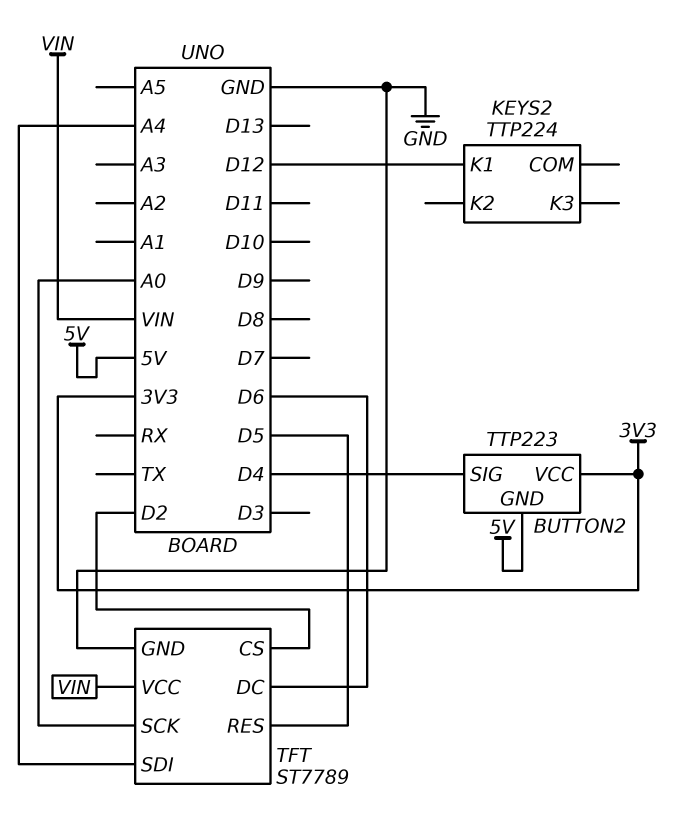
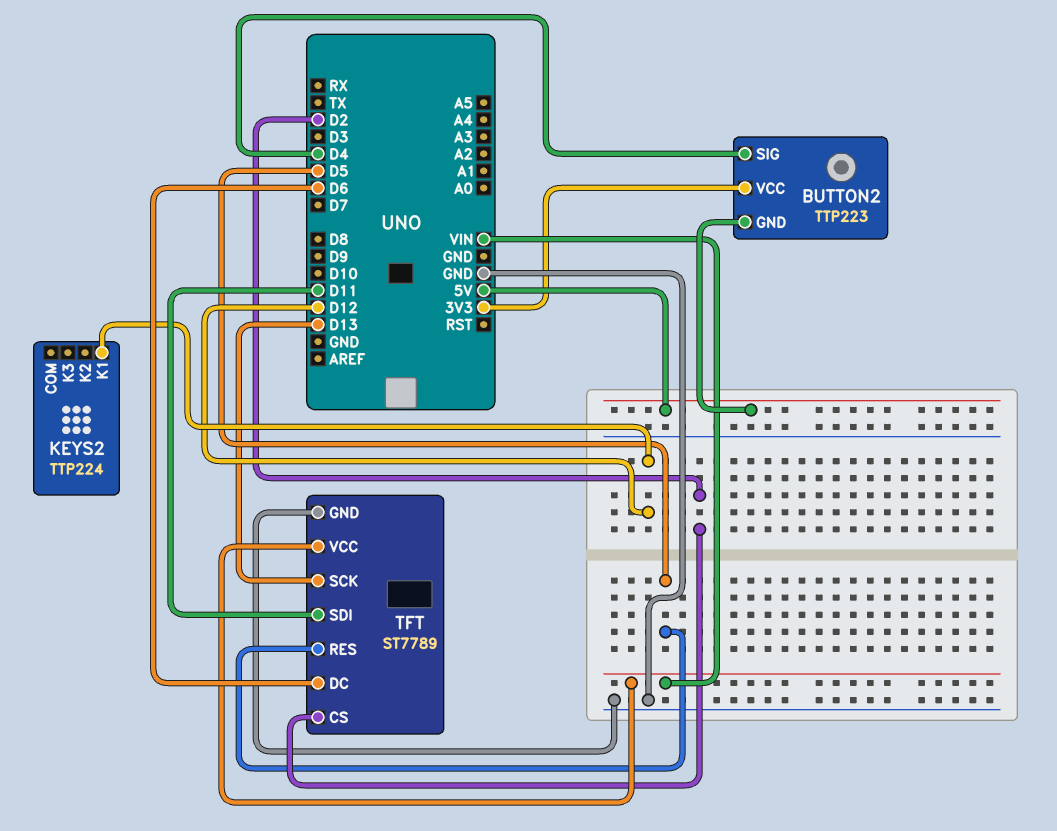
TFT pin SCK: A0 -> D13
TFT pin SDI: A4 -> D11

